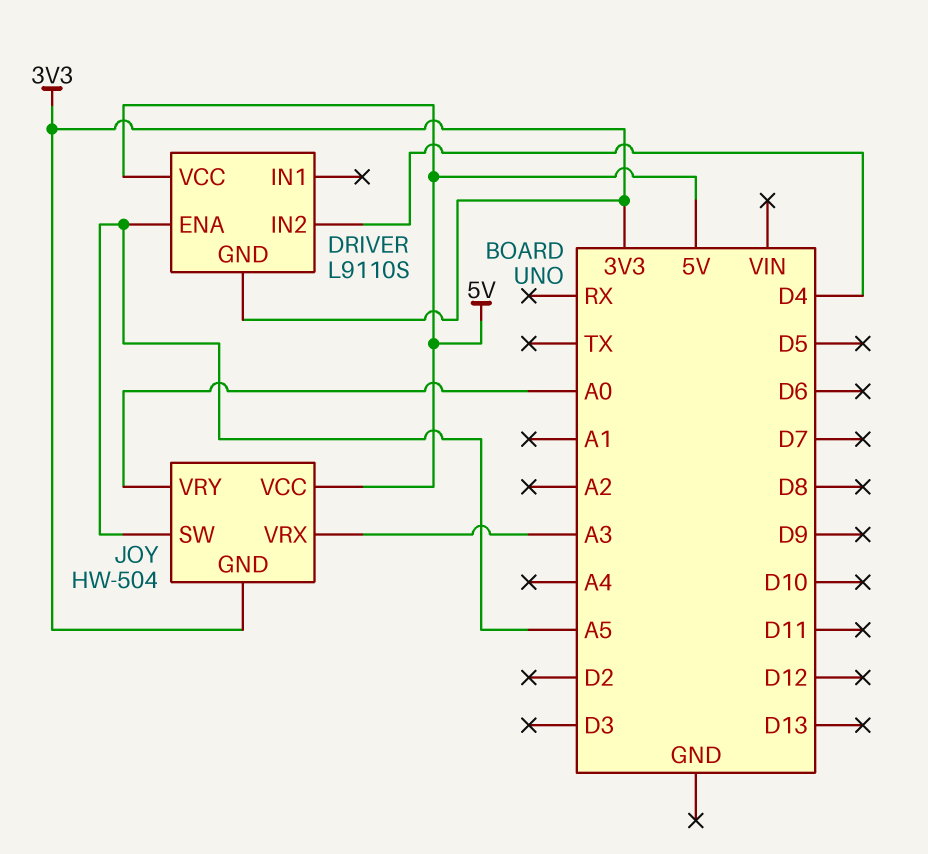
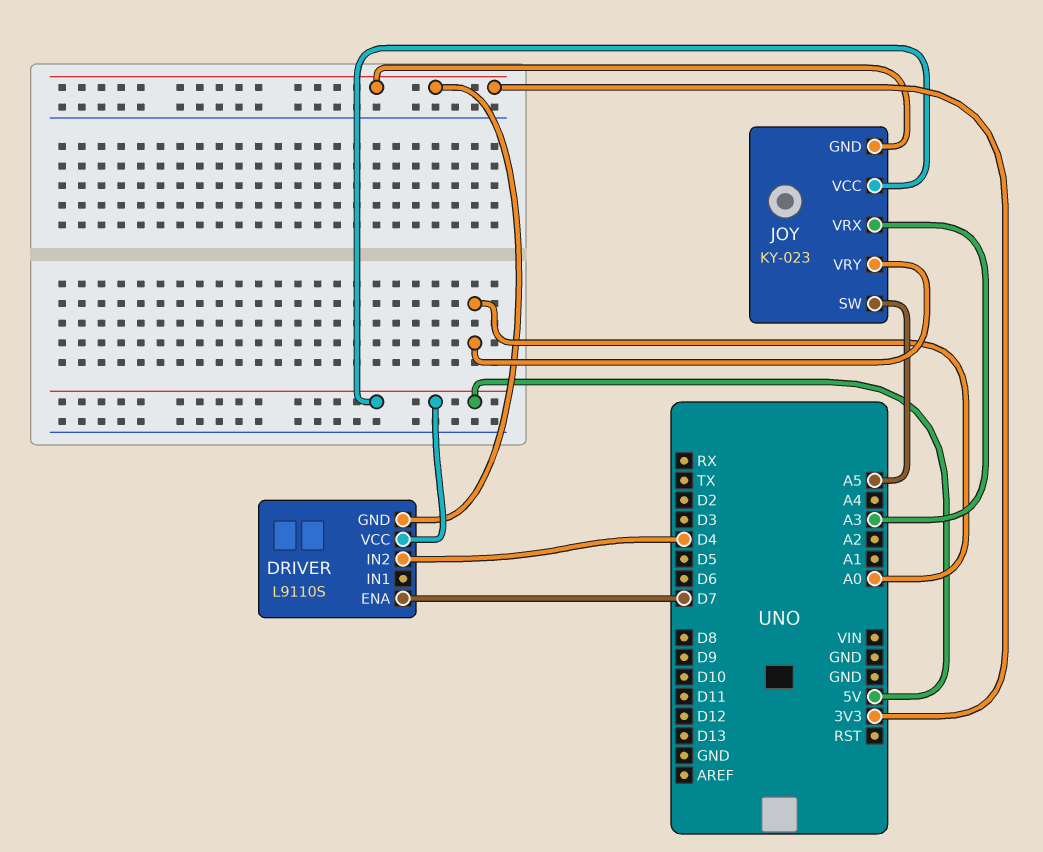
DRIVER pin ENA: A5 -> D7
JOY: HW-504 -> KY-023

